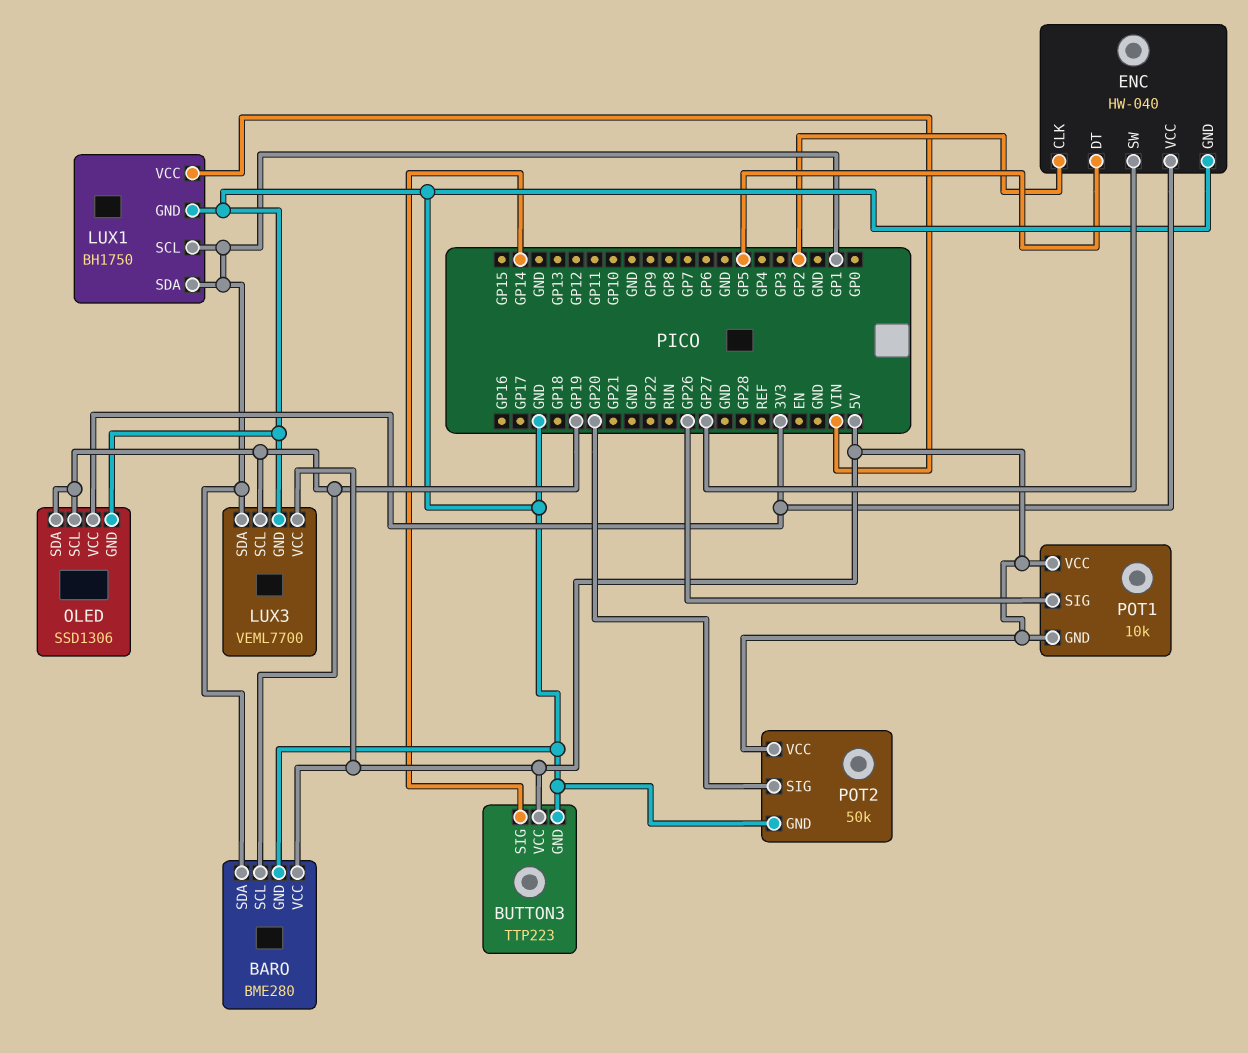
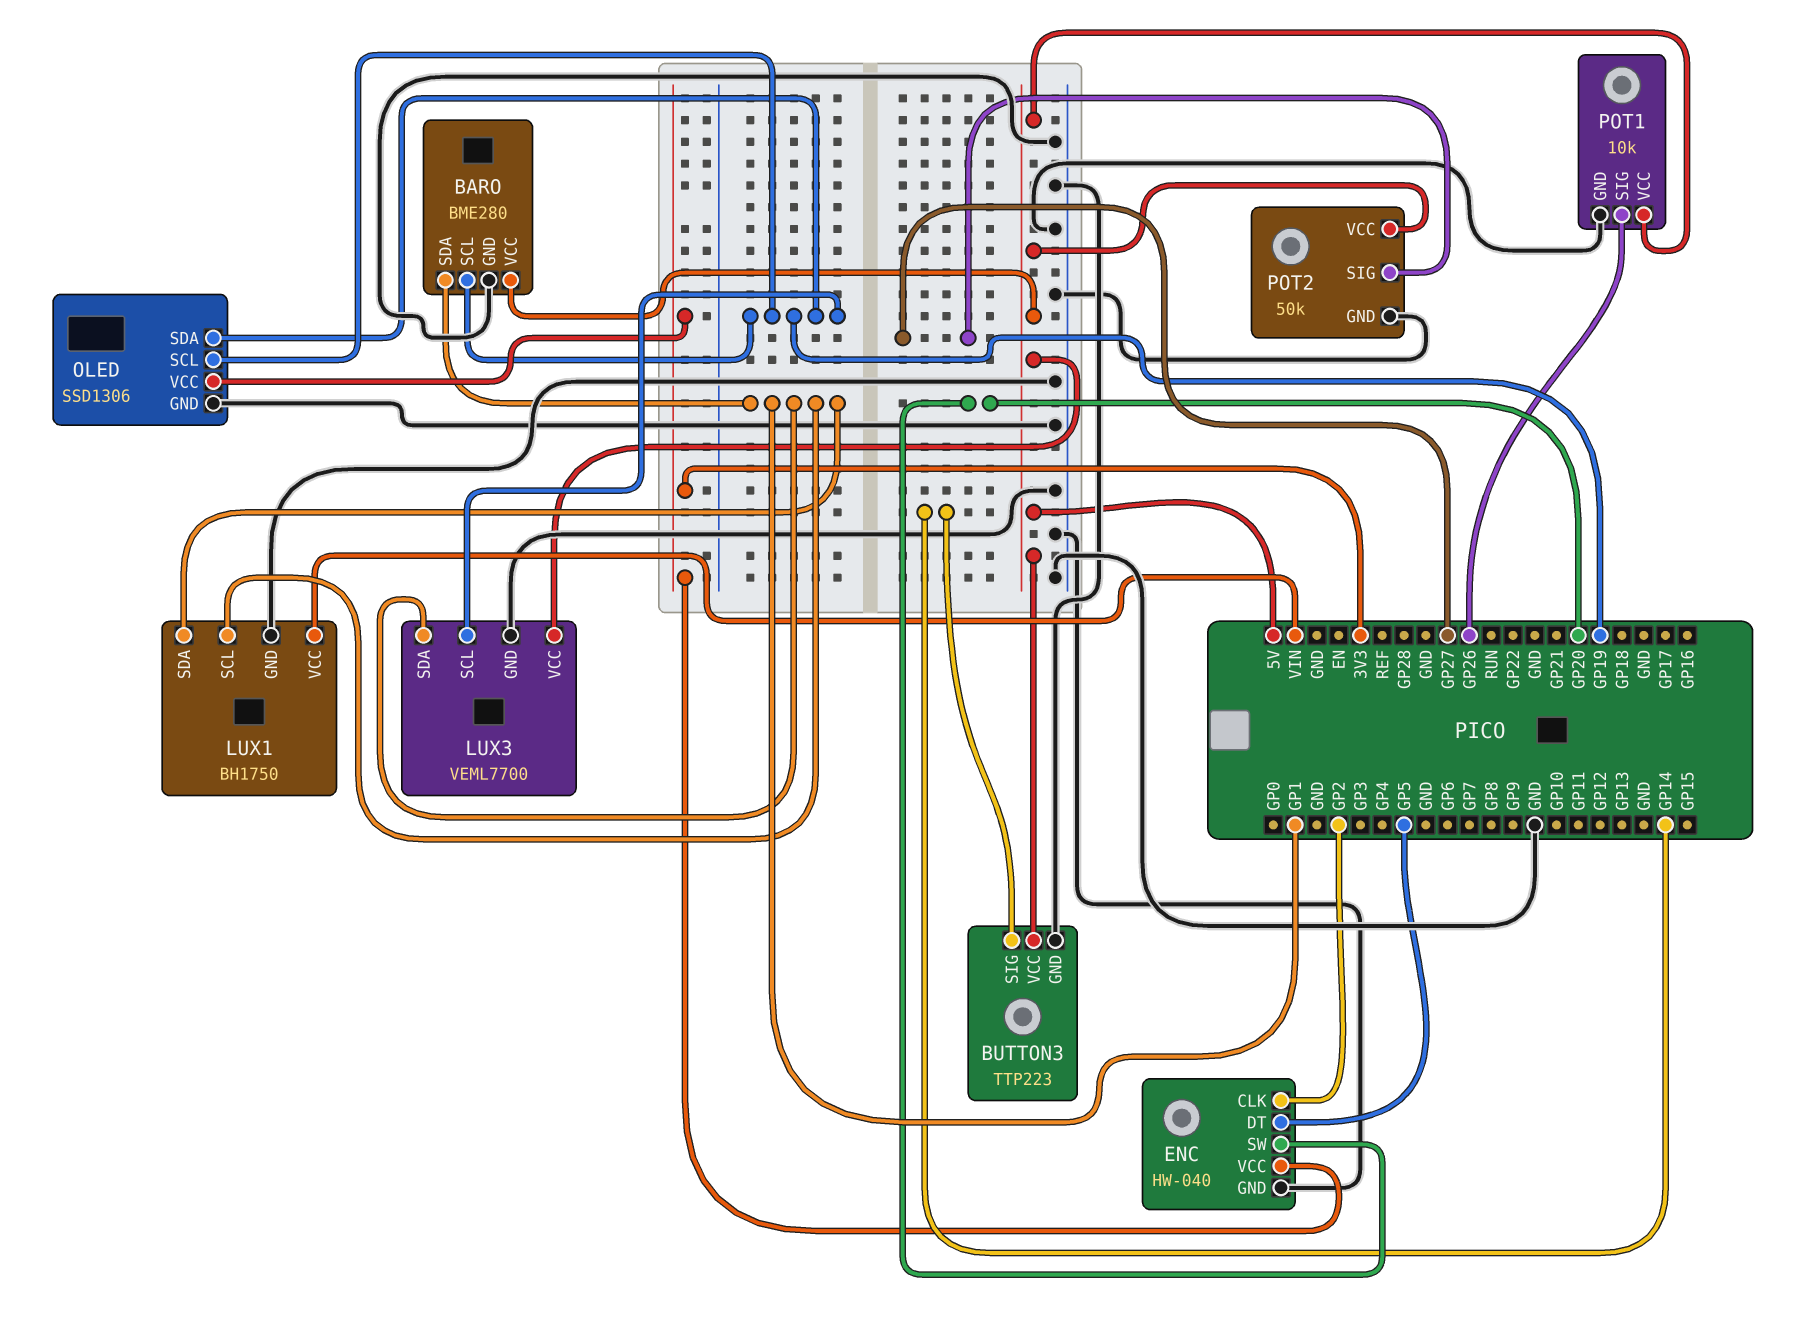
ENC pin SW: GP27 -> GP20
POT1 pin GND: 5V -> GND
POT2 pin SIG: GP20 -> GP27

